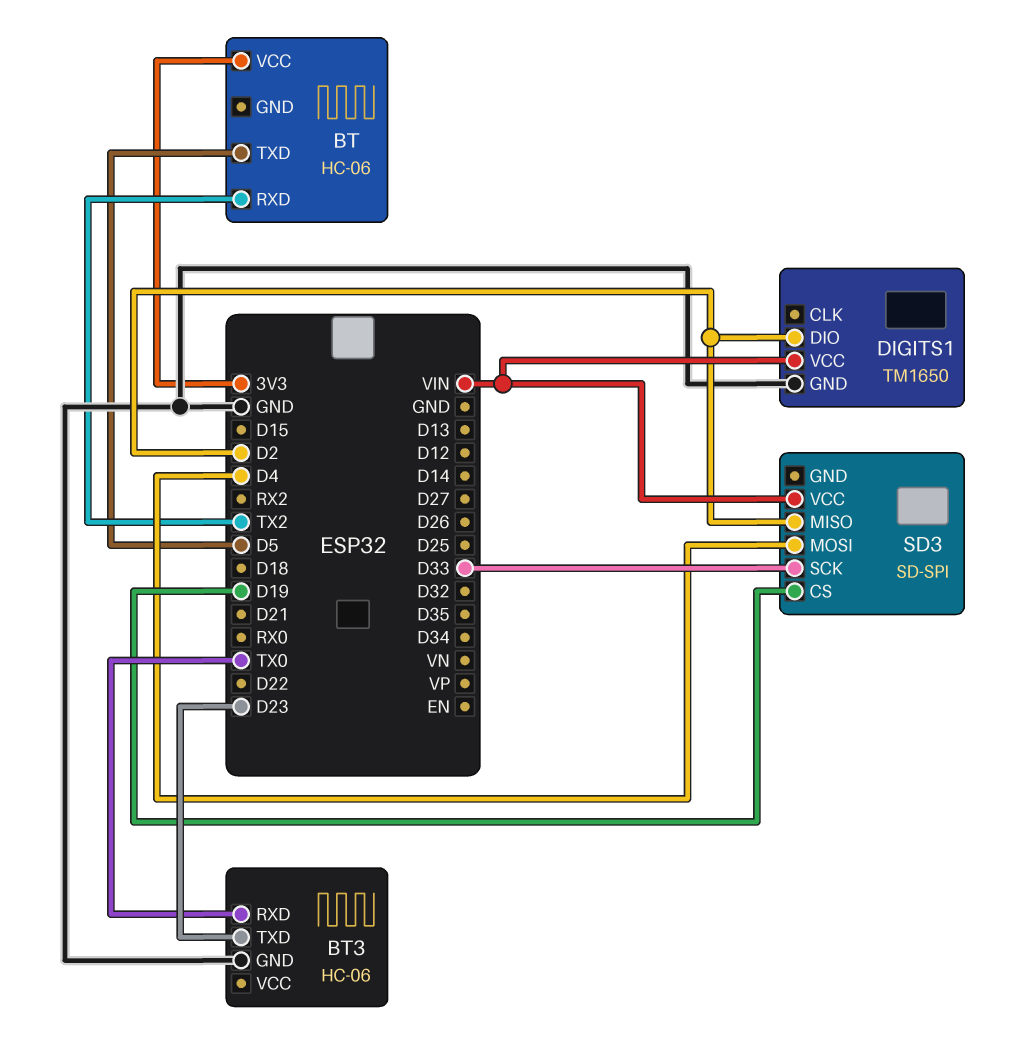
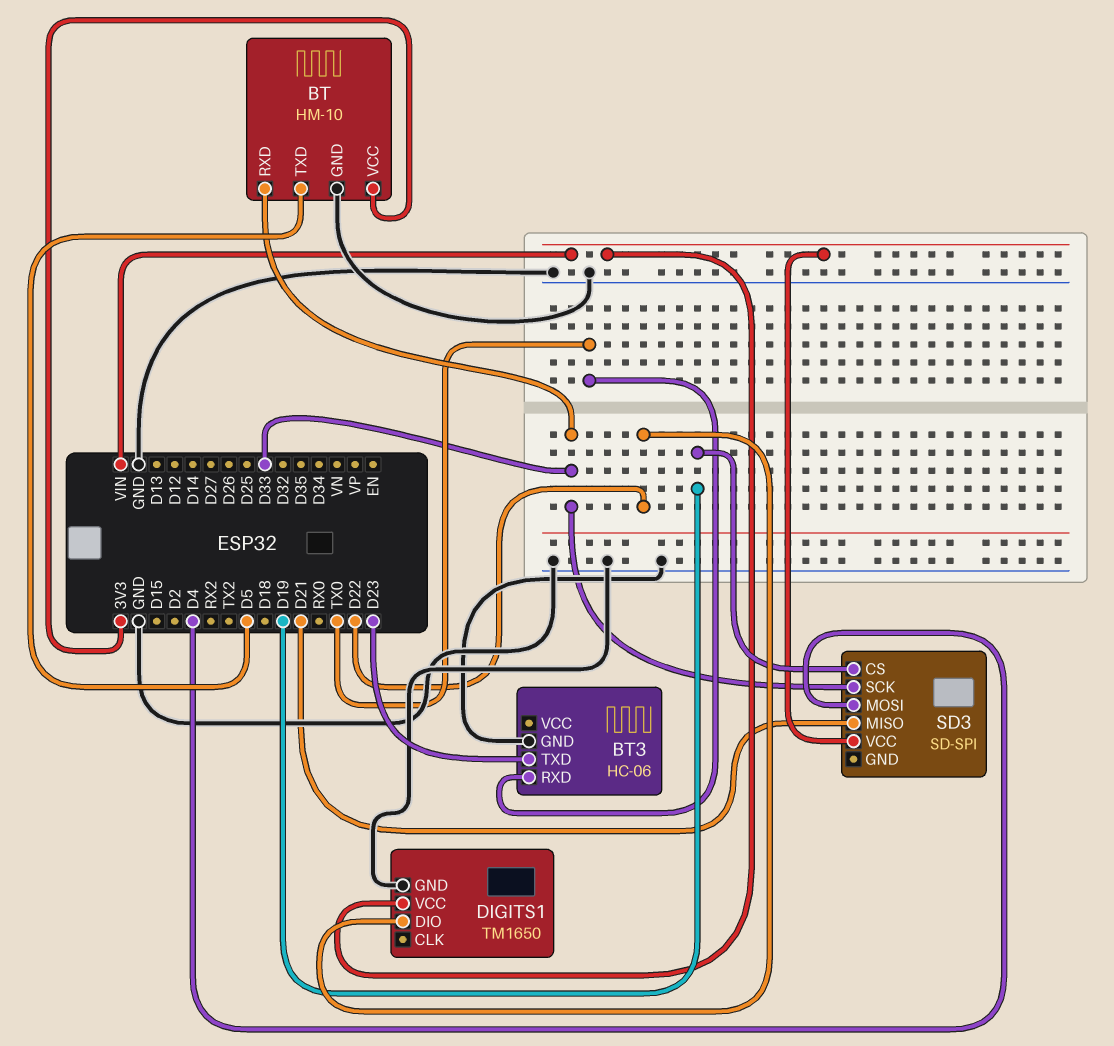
BT: HC-06 -> HM-10
BT pin GND: none -> GND
BT pin RXD: TX2 -> D33
DIGITS1 pin DIO: D2 -> D22
SD3 pin MISO: D2 -> D21

